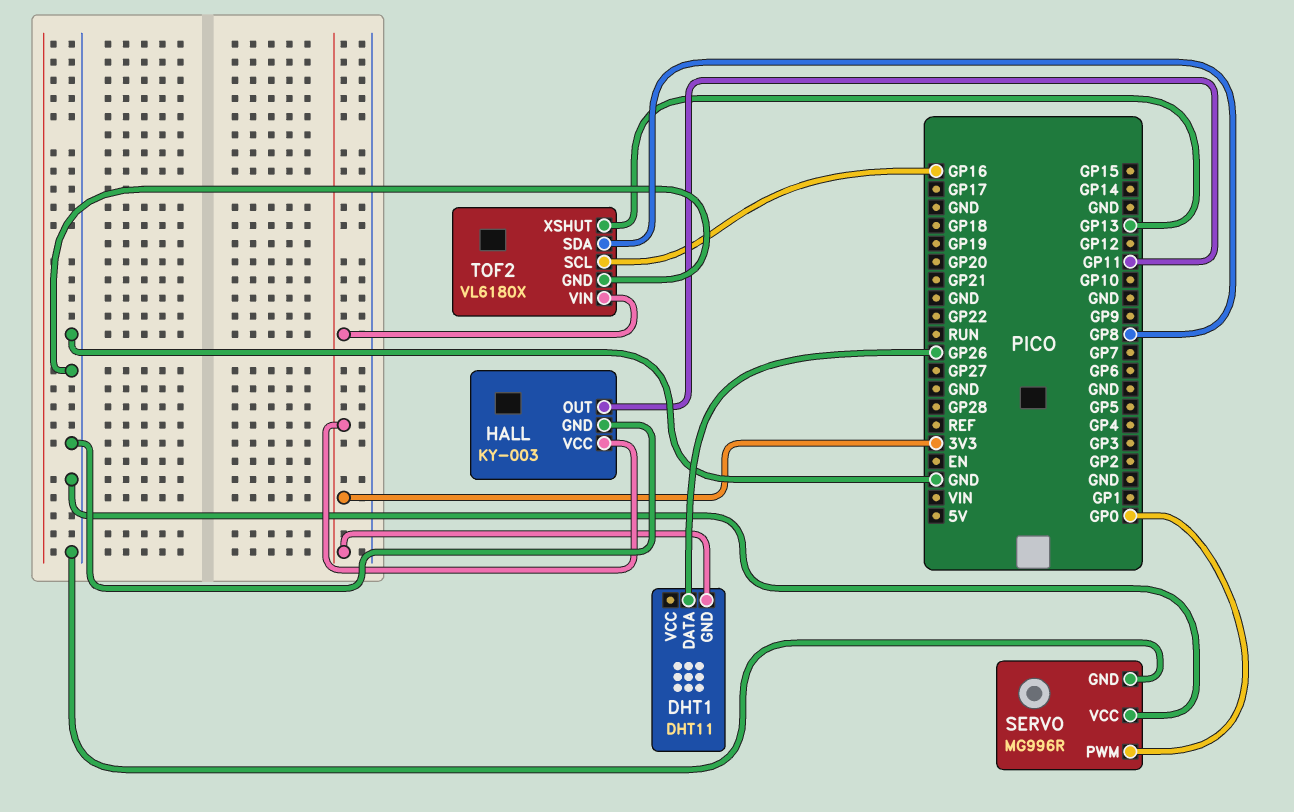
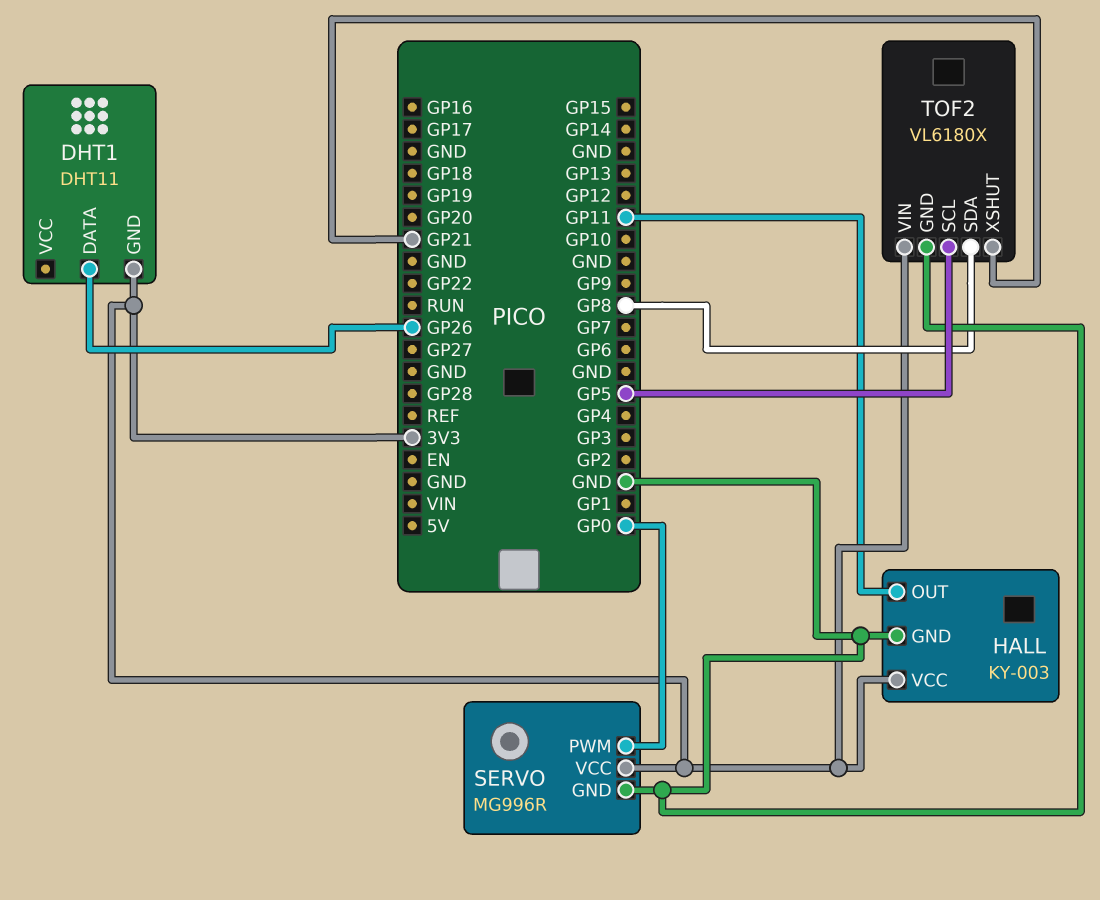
SERVO pin VCC: GND -> 3V3
TOF2 pin SCL: GP16 -> GP5
TOF2 pin XSHUT: GP13 -> GP21

